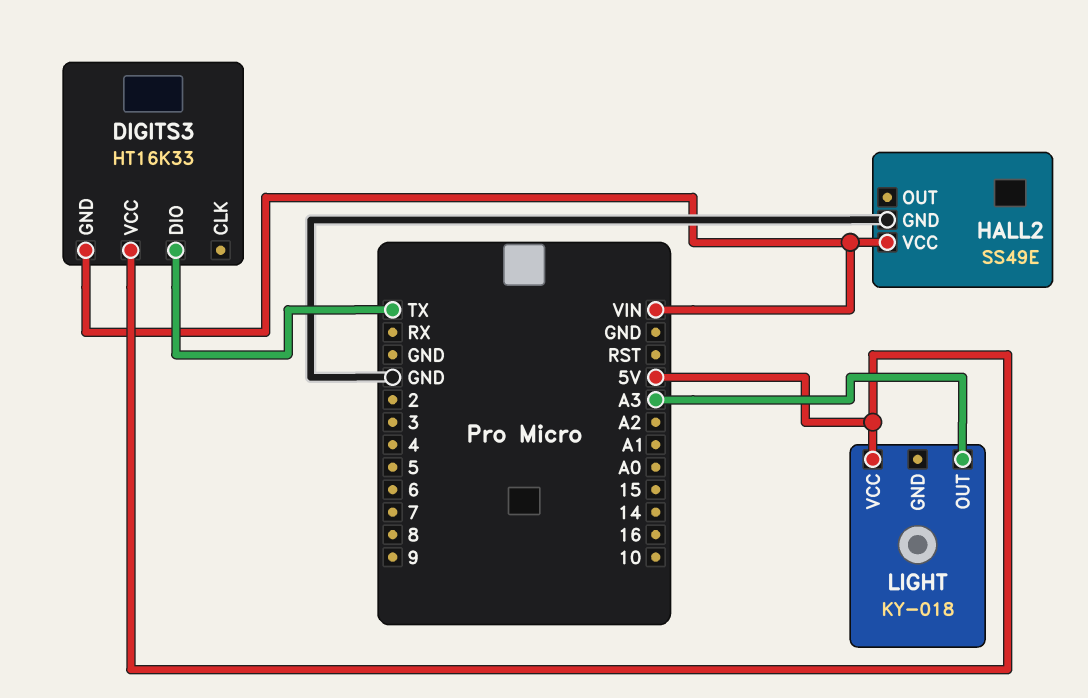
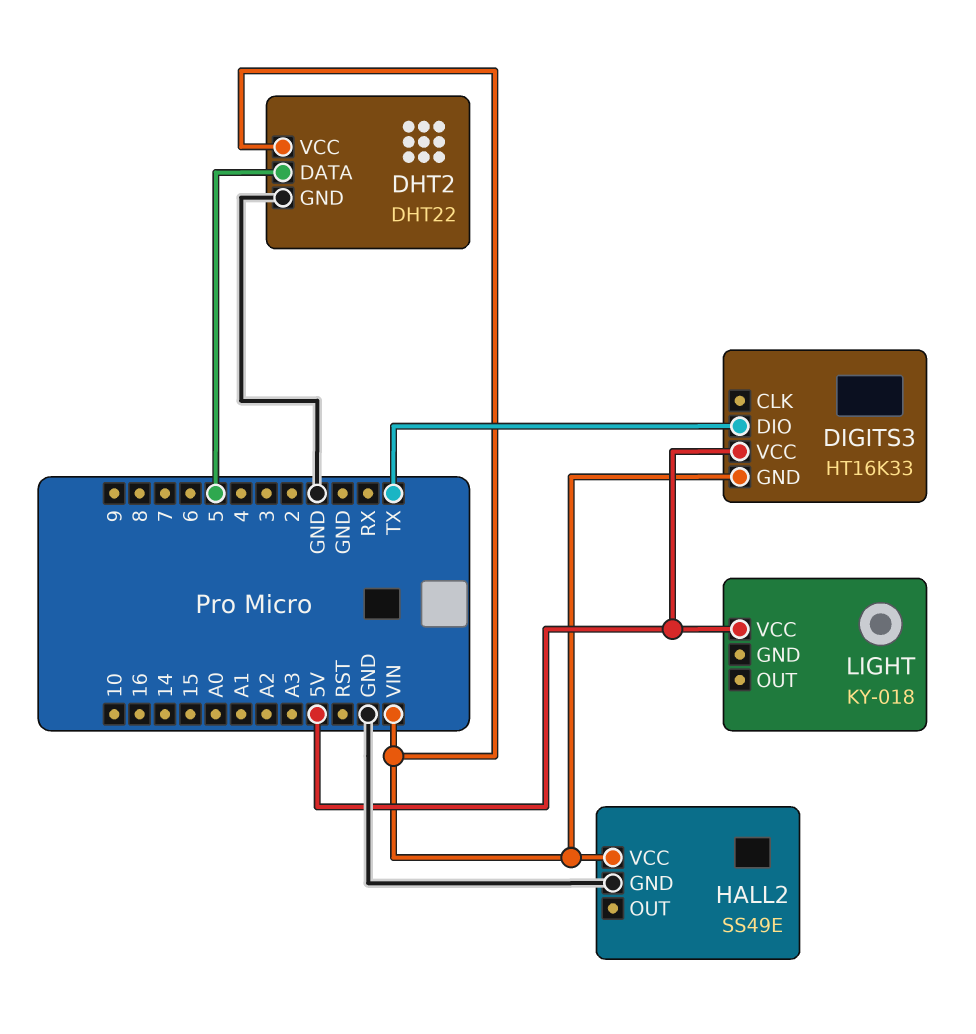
DHT2: none -> DHT22
DHT2 pin DATA: none -> 5
DHT2 pin GND: none -> GND
DHT2 pin VCC: none -> VIN
LIGHT pin OUT: A3 -> none

